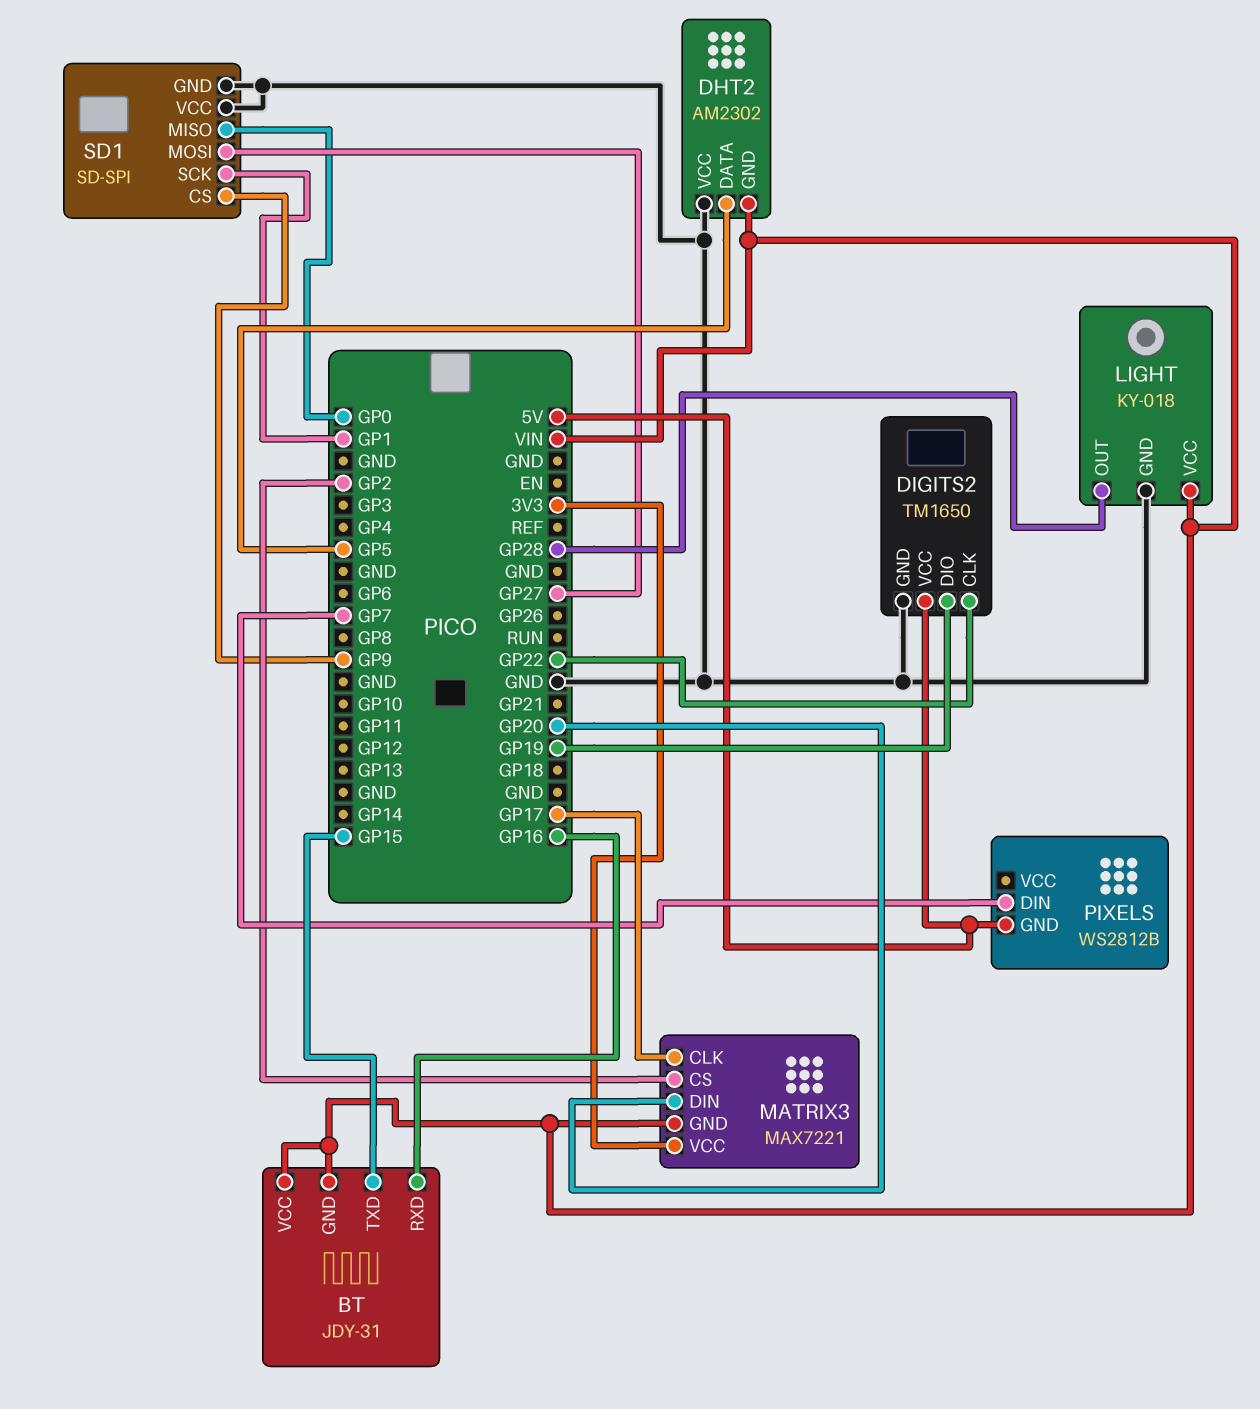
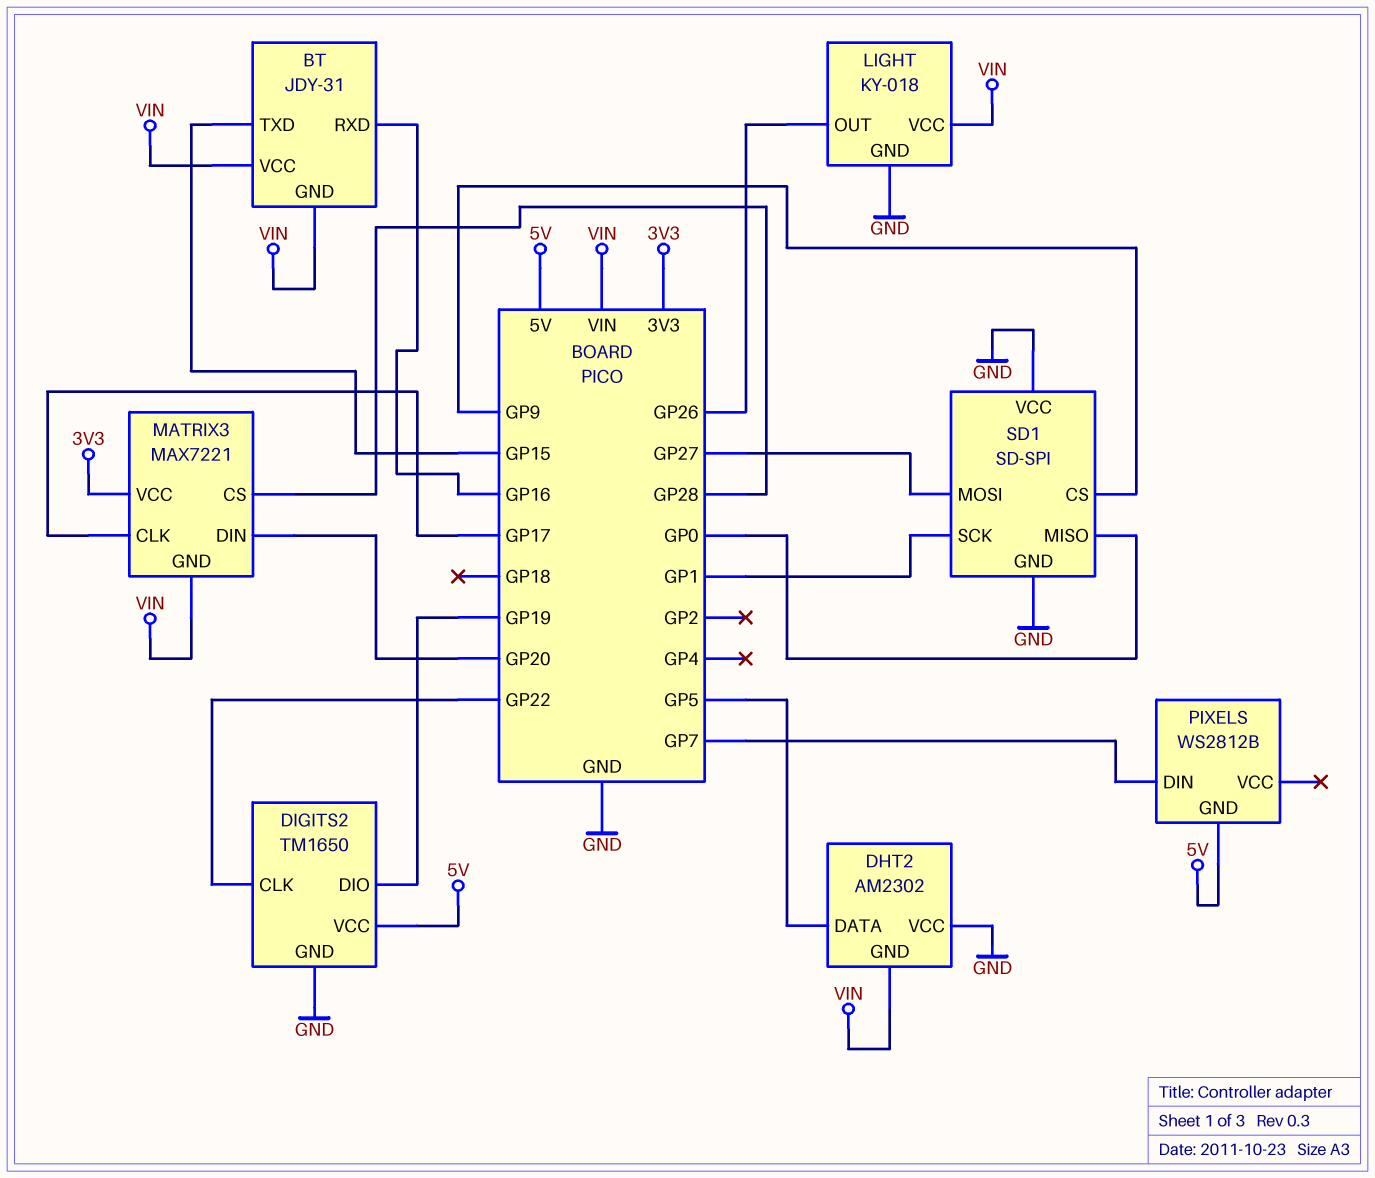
LIGHT pin OUT: GP28 -> GP26
MATRIX3 pin CS: GP2 -> GP28

